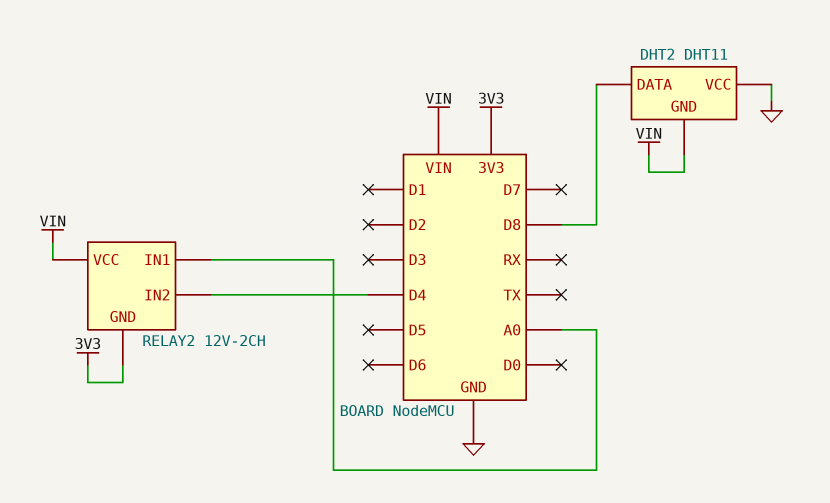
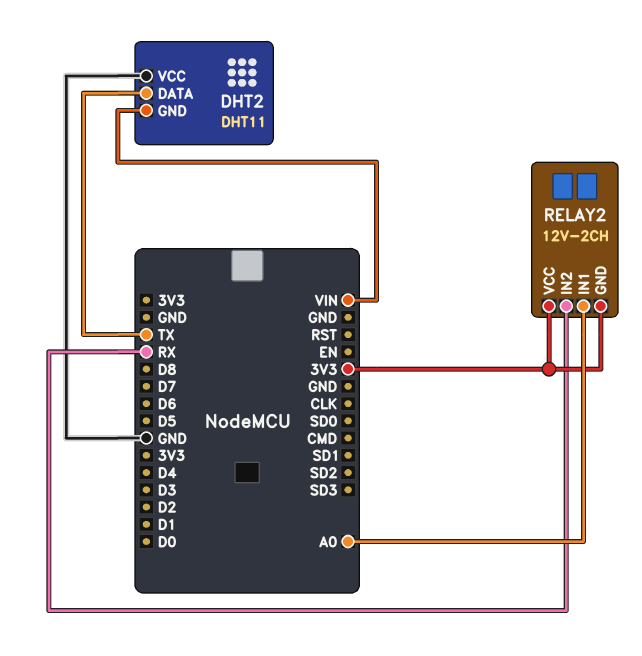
DHT2 pin DATA: D8 -> TX
RELAY2 pin IN2: D4 -> RX
RELAY2 pin VCC: VIN -> 3V3

